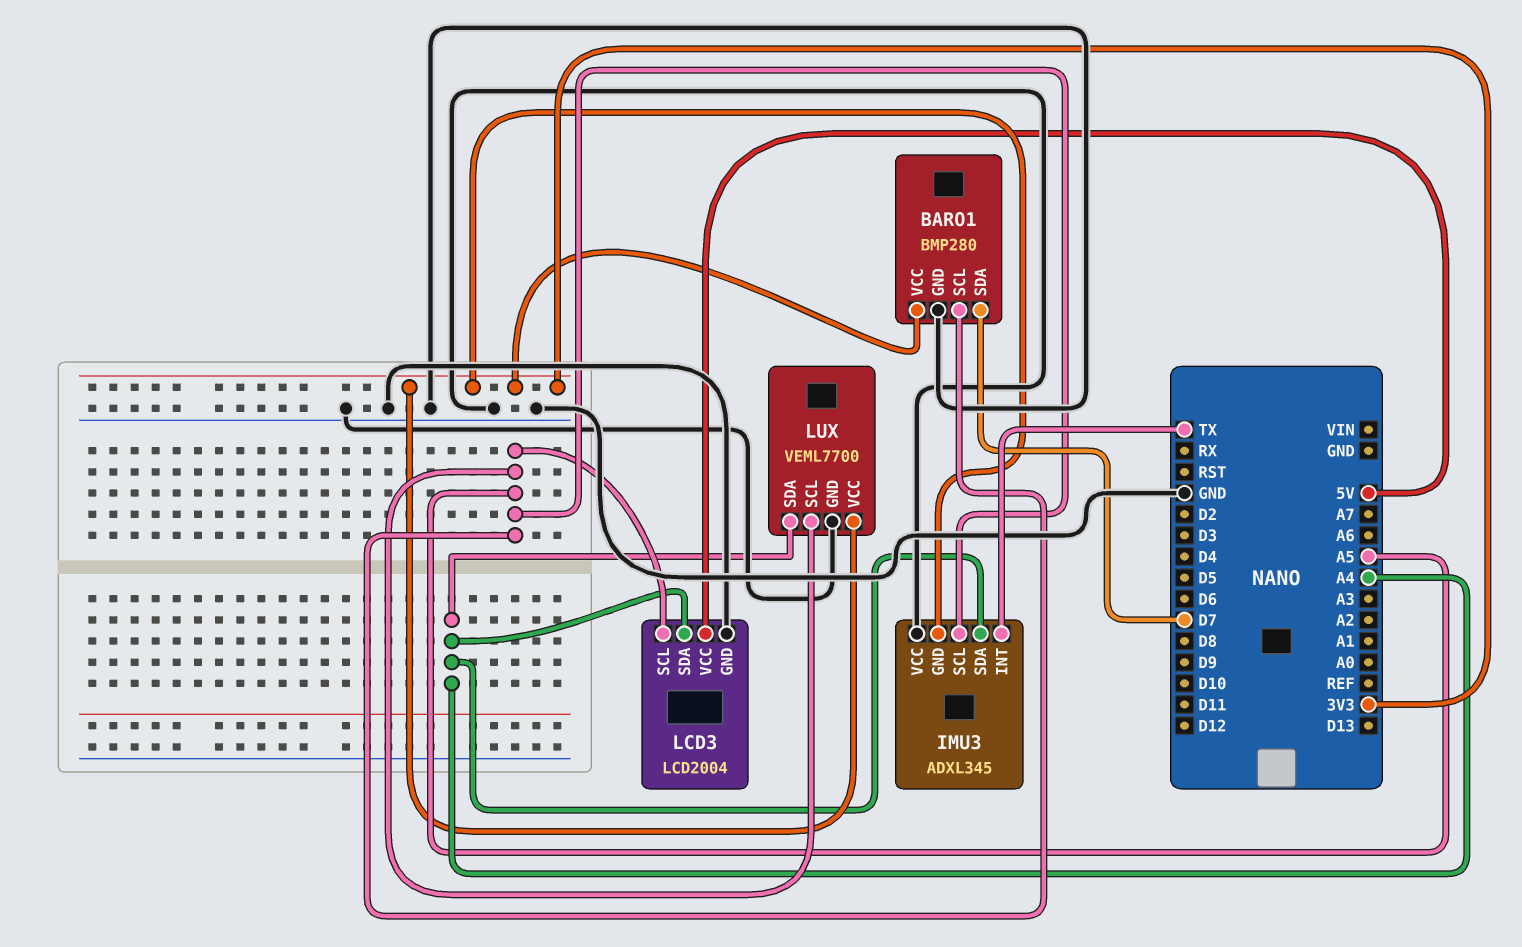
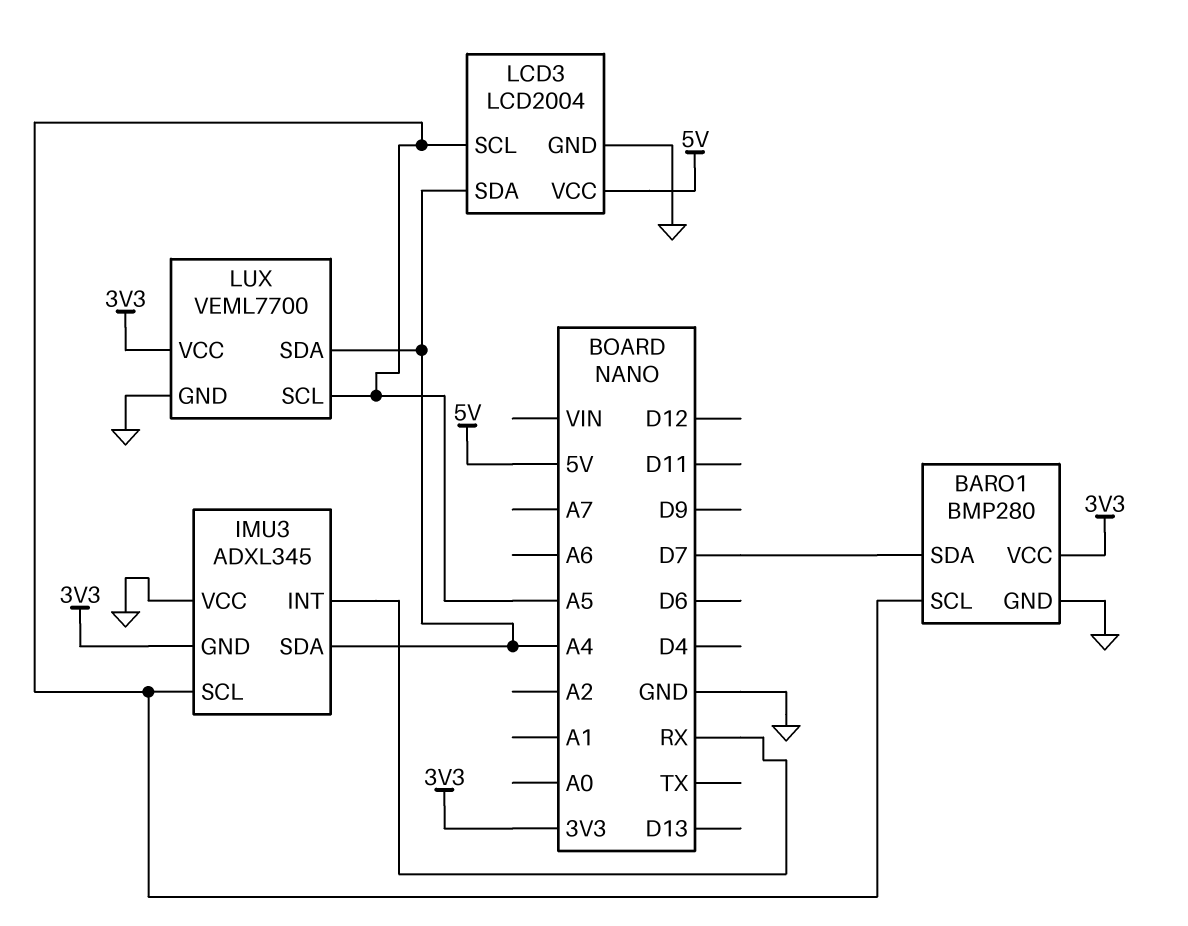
IMU3 pin INT: TX -> RX

